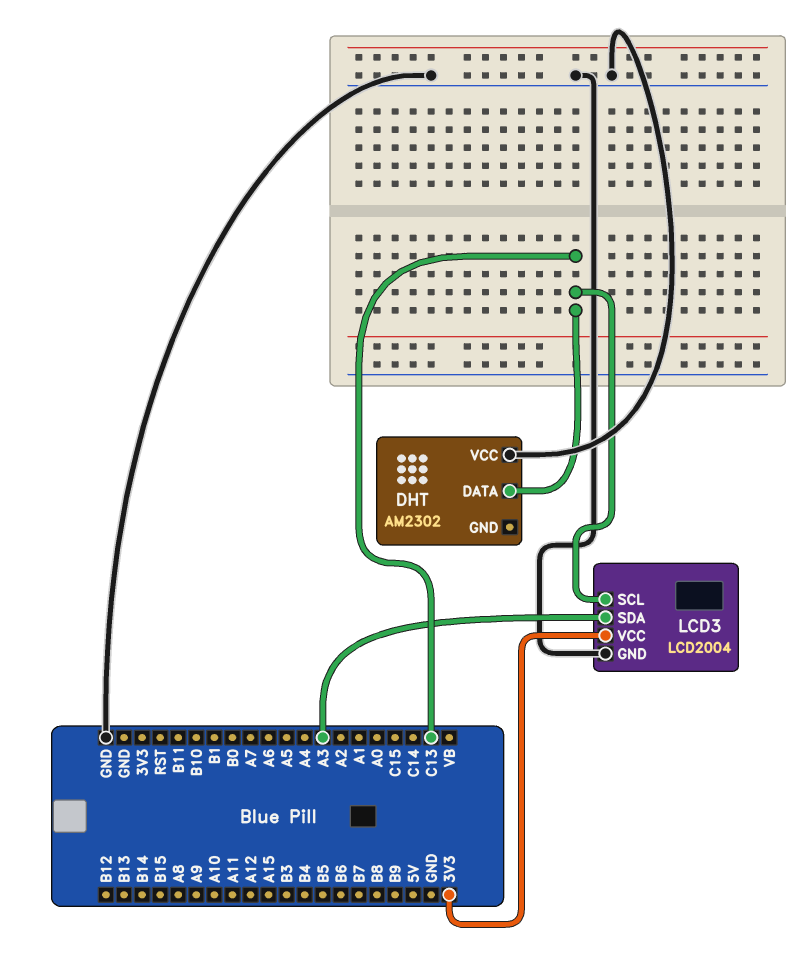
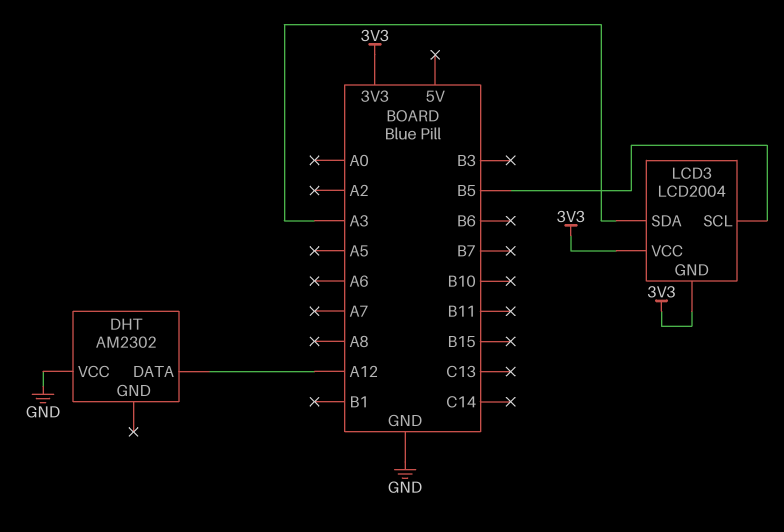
DHT pin DATA: C13 -> A12
LCD3 pin GND: GND -> 3V3
LCD3 pin SCL: C13 -> B5

